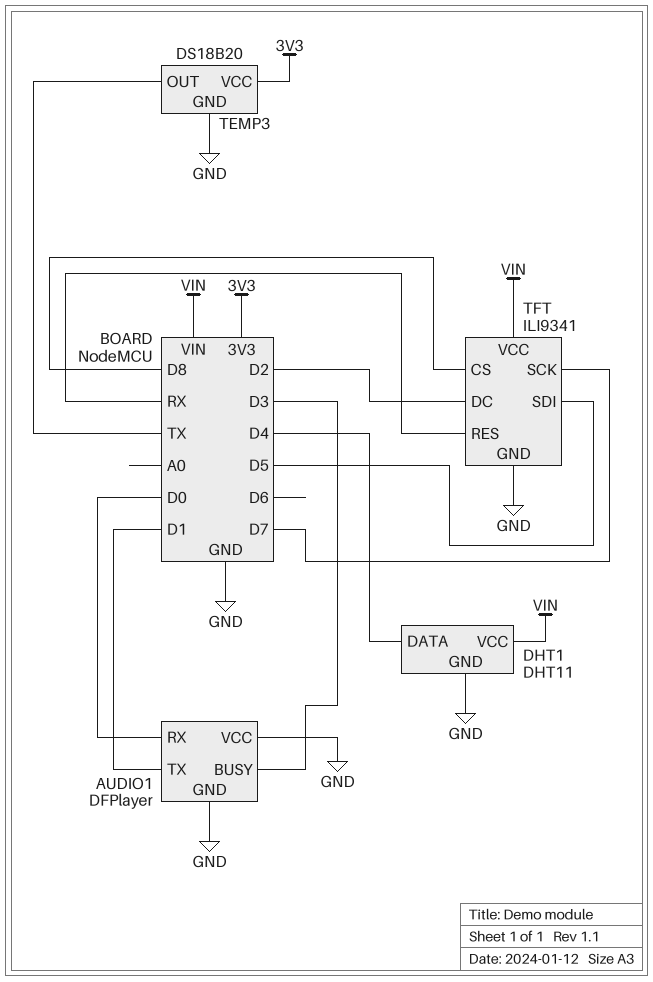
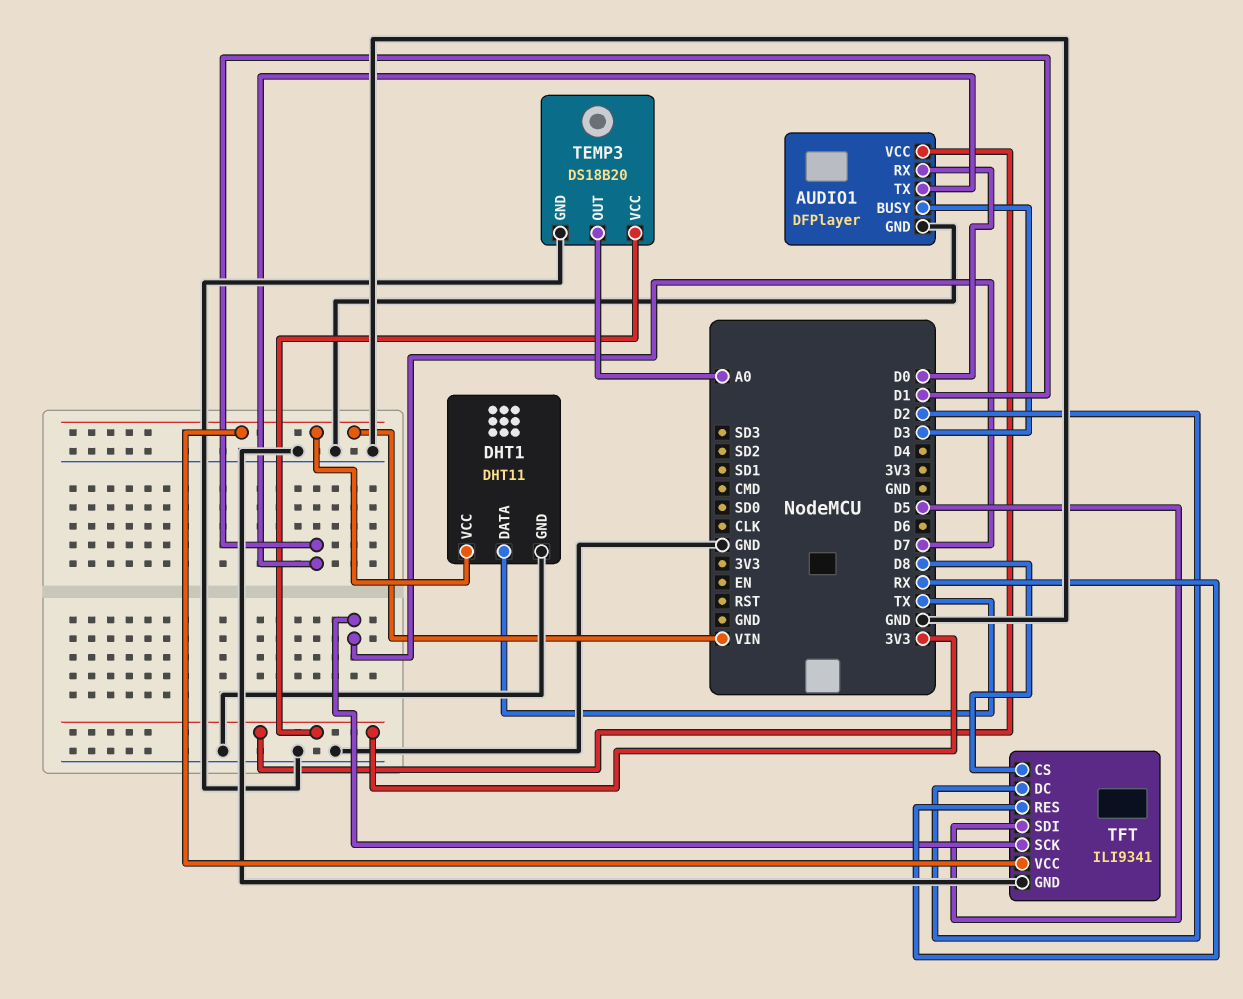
AUDIO1 pin VCC: GND -> 3V3
DHT1 pin DATA: D4 -> TX
TEMP3 pin OUT: TX -> A0

